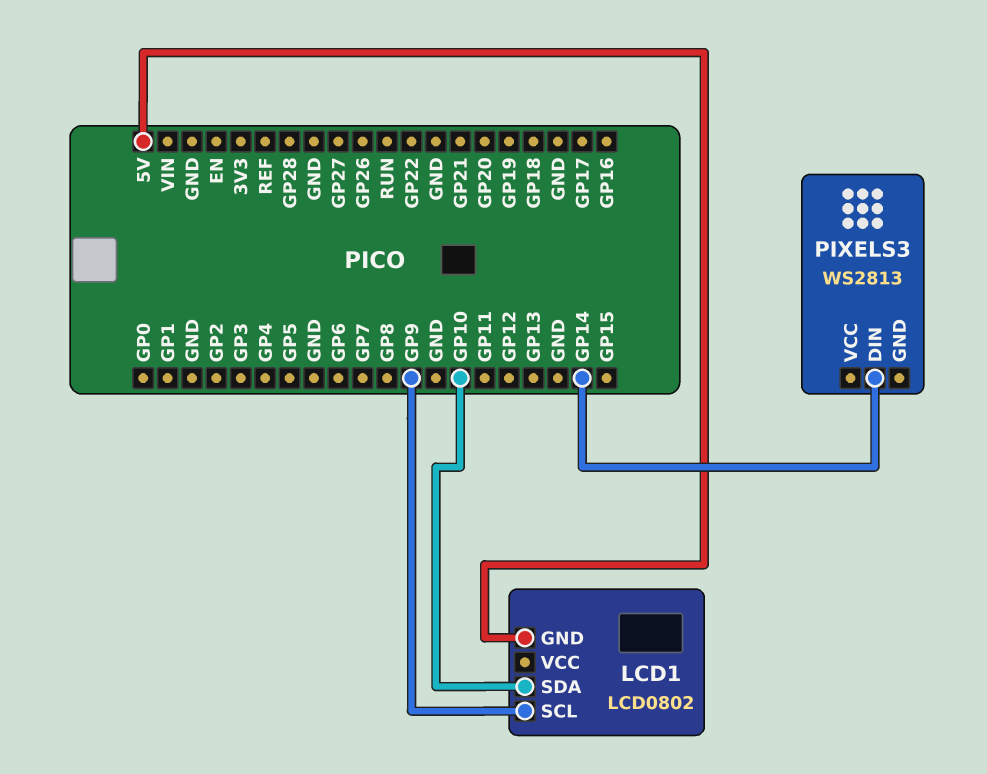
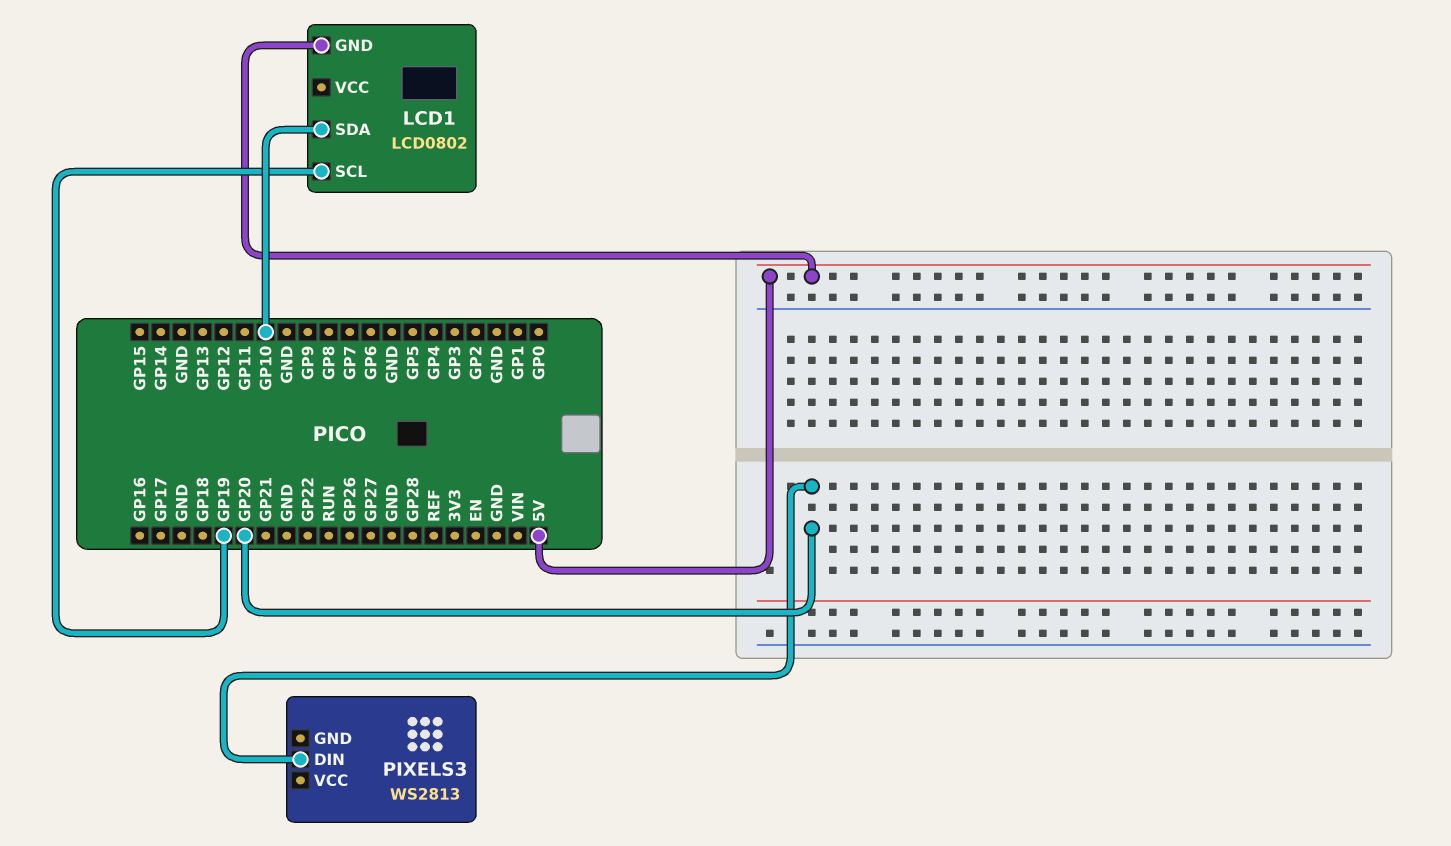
LCD1 pin SCL: GP9 -> GP19
PIXELS3 pin DIN: GP14 -> GP20

